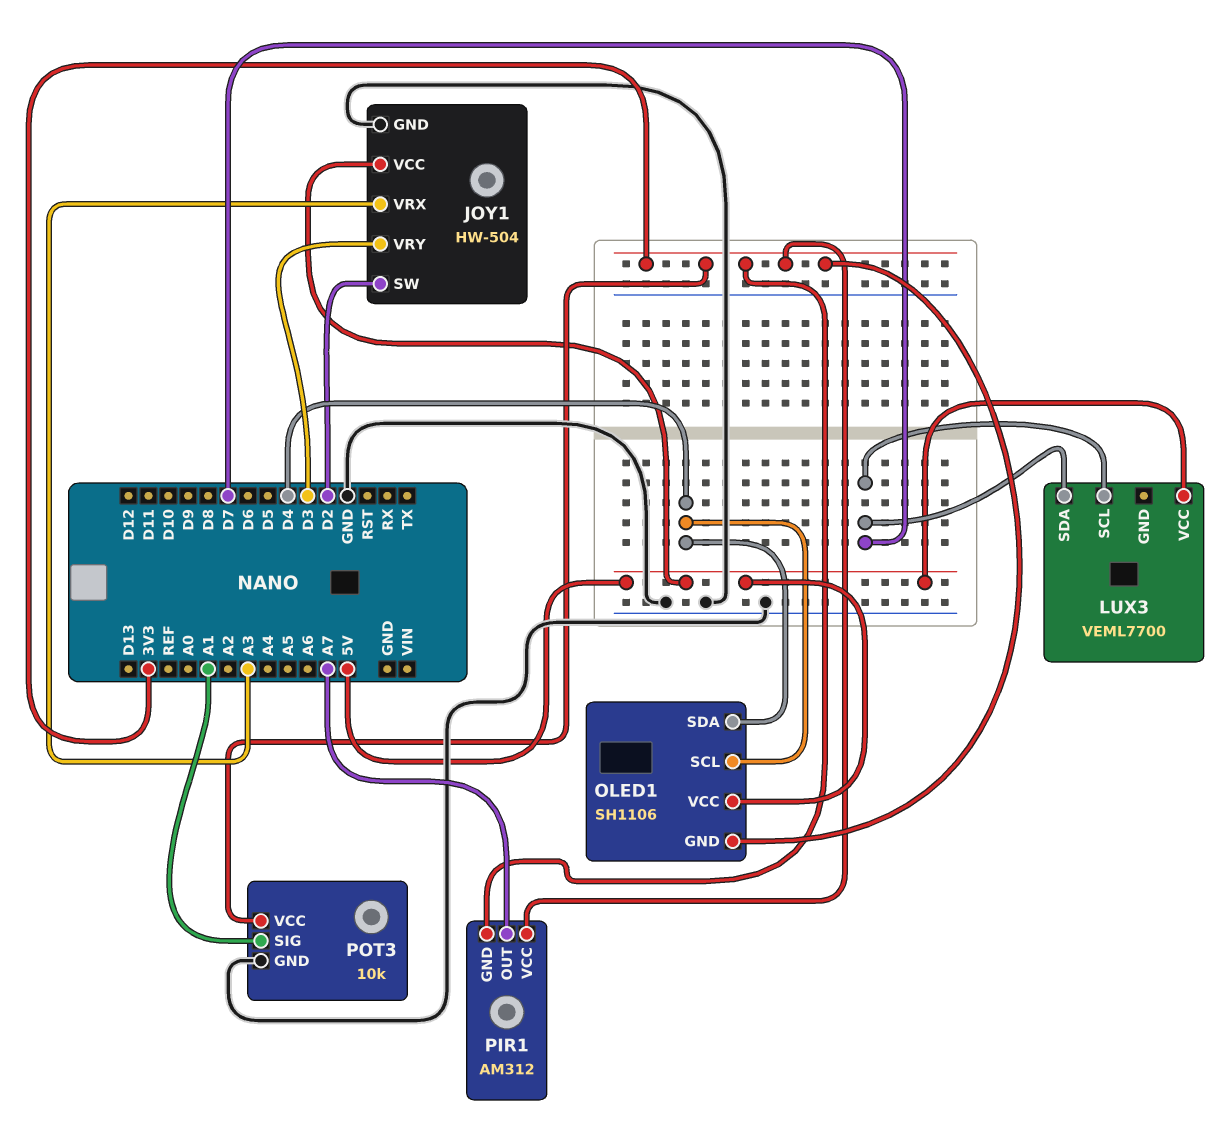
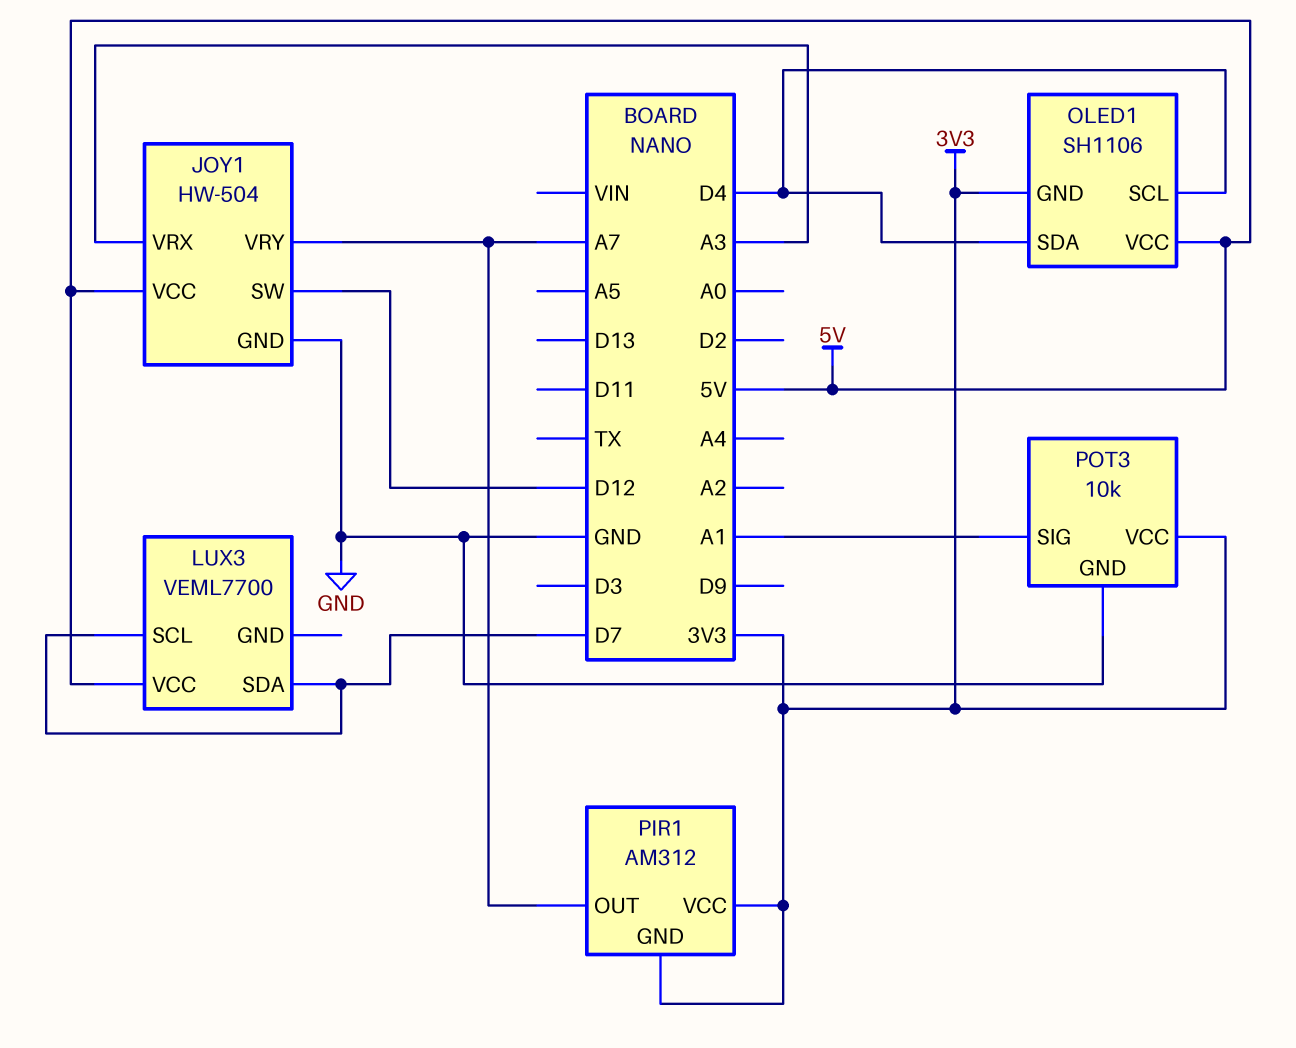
JOY1 pin SW: D2 -> D12
JOY1 pin VRY: D3 -> A7

